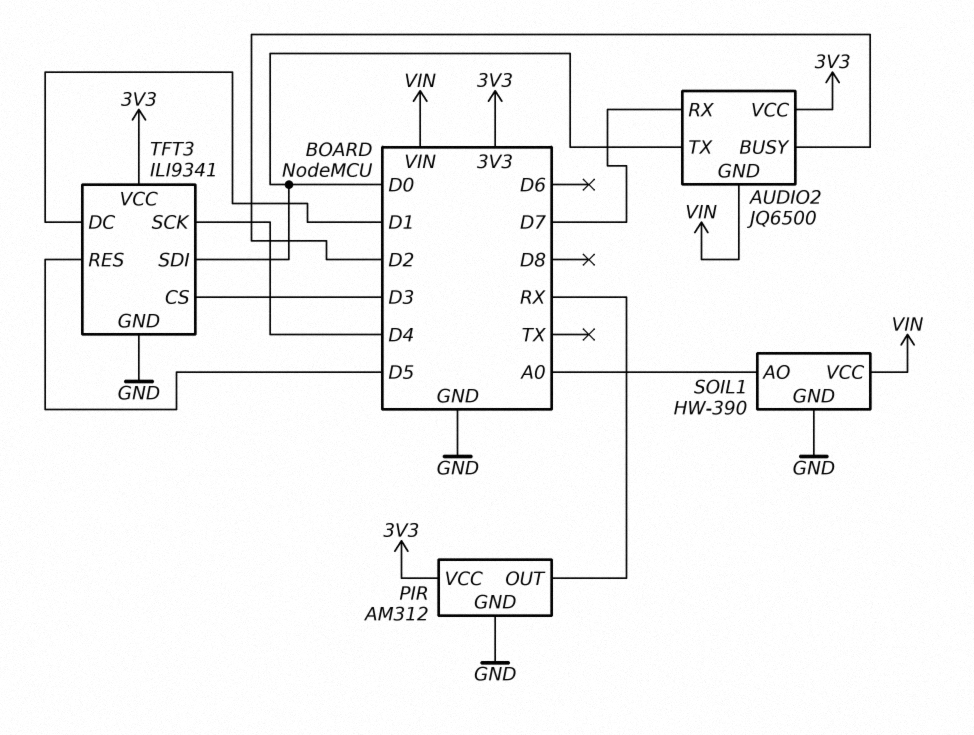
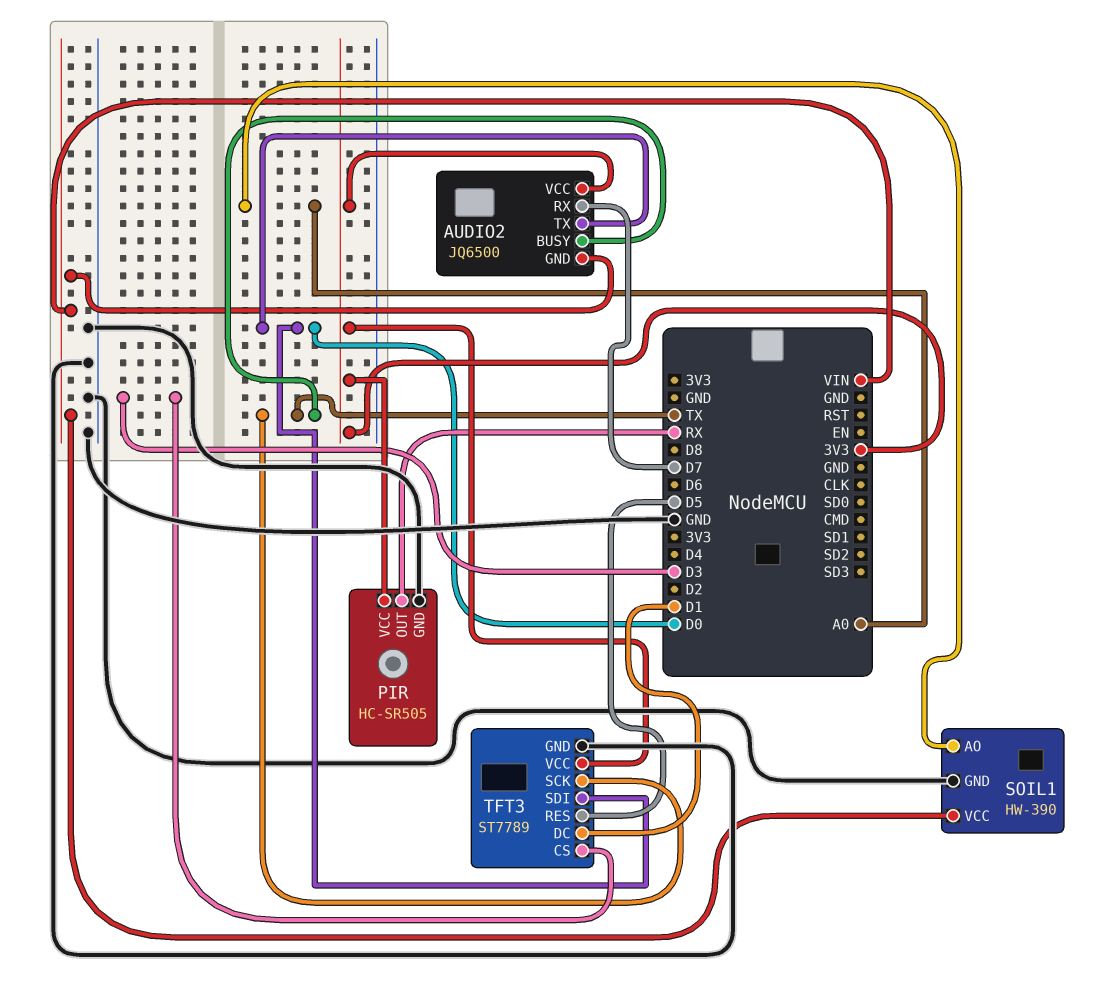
AUDIO2 pin BUSY: D2 -> TX
PIR: AM312 -> HC-SR505
TFT3: ILI9341 -> ST7789
TFT3 pin SCK: D4 -> TX

